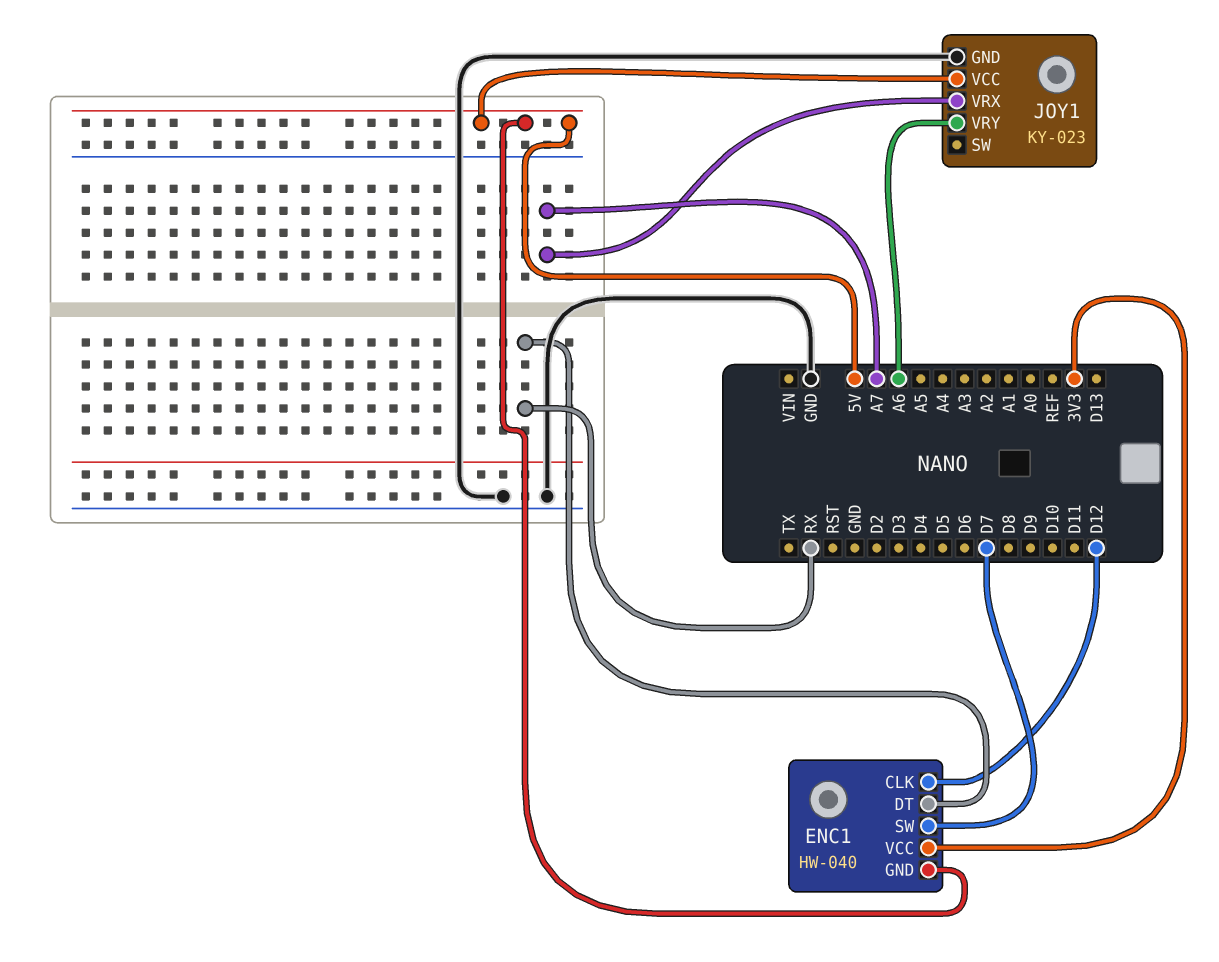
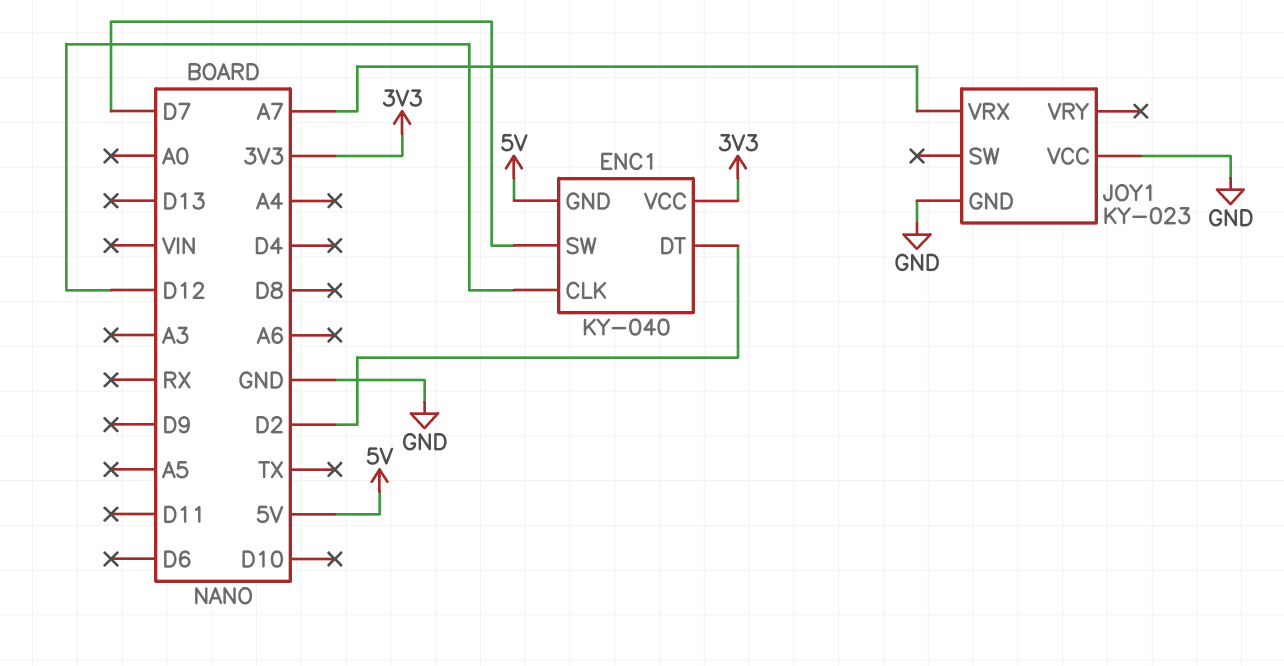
ENC1: HW-040 -> KY-040
ENC1 pin DT: RX -> D2
JOY1 pin VCC: 5V -> GND
JOY1 pin VRY: A6 -> none

